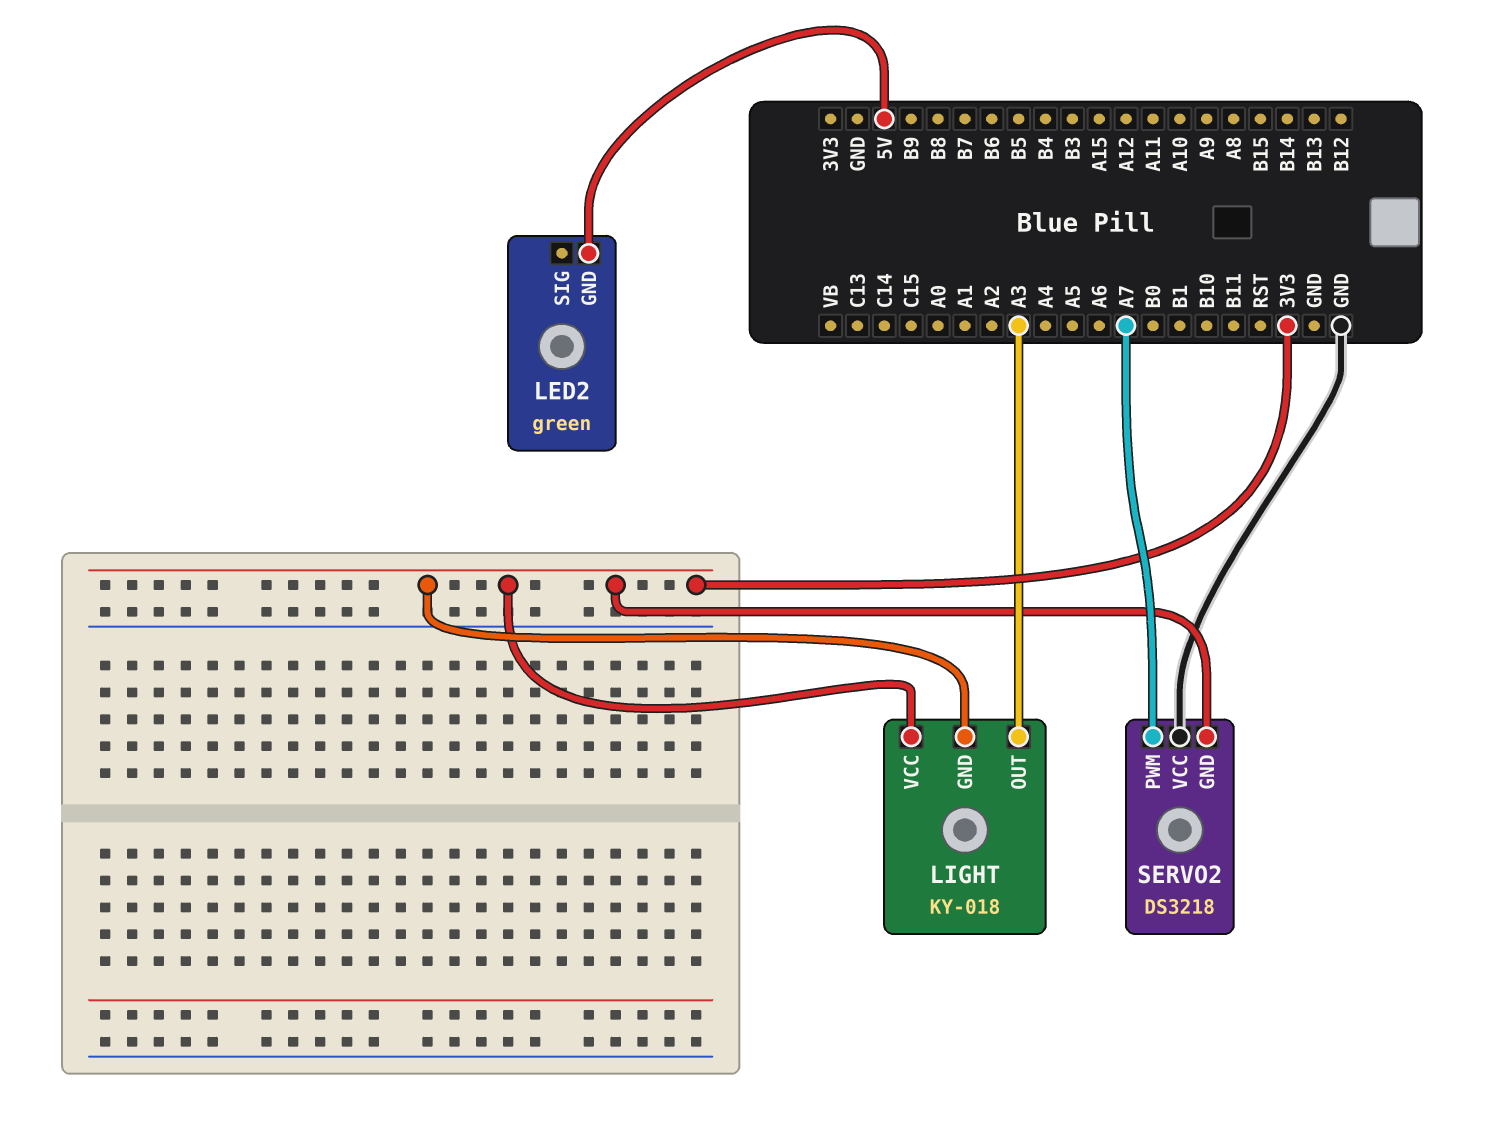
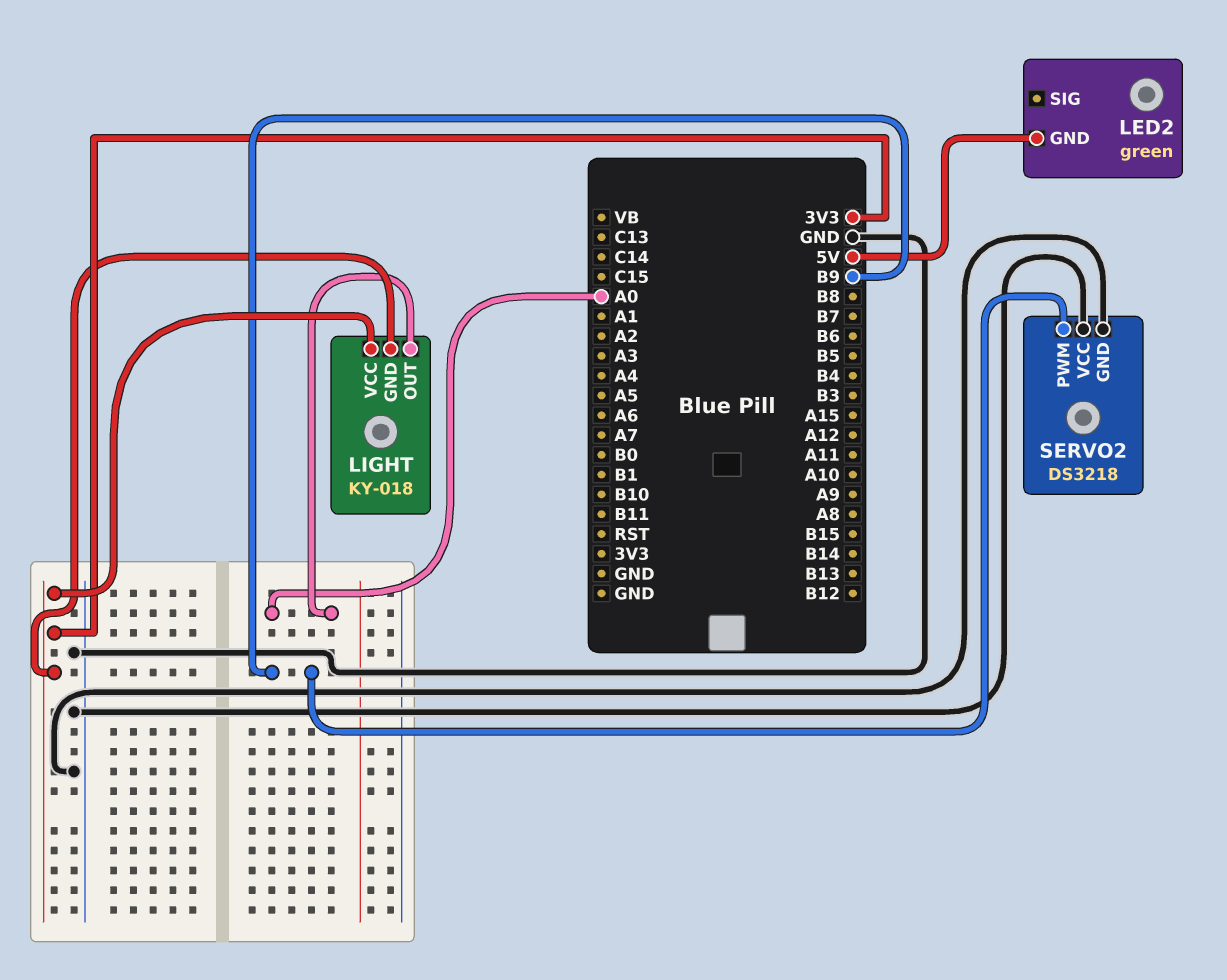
LIGHT pin OUT: A3 -> A0
SERVO2 pin GND: 3V3 -> GND
SERVO2 pin PWM: A7 -> B9

